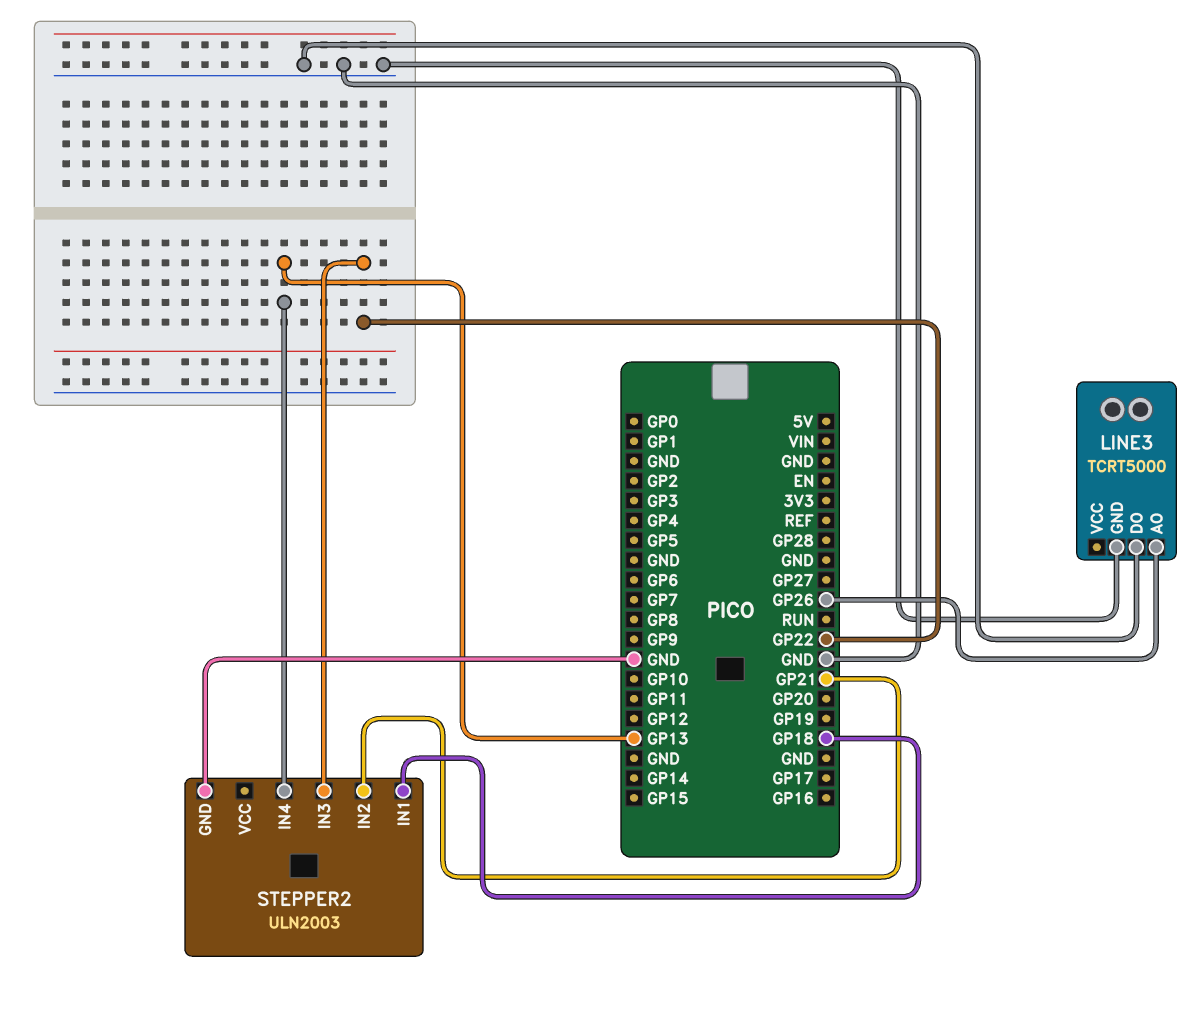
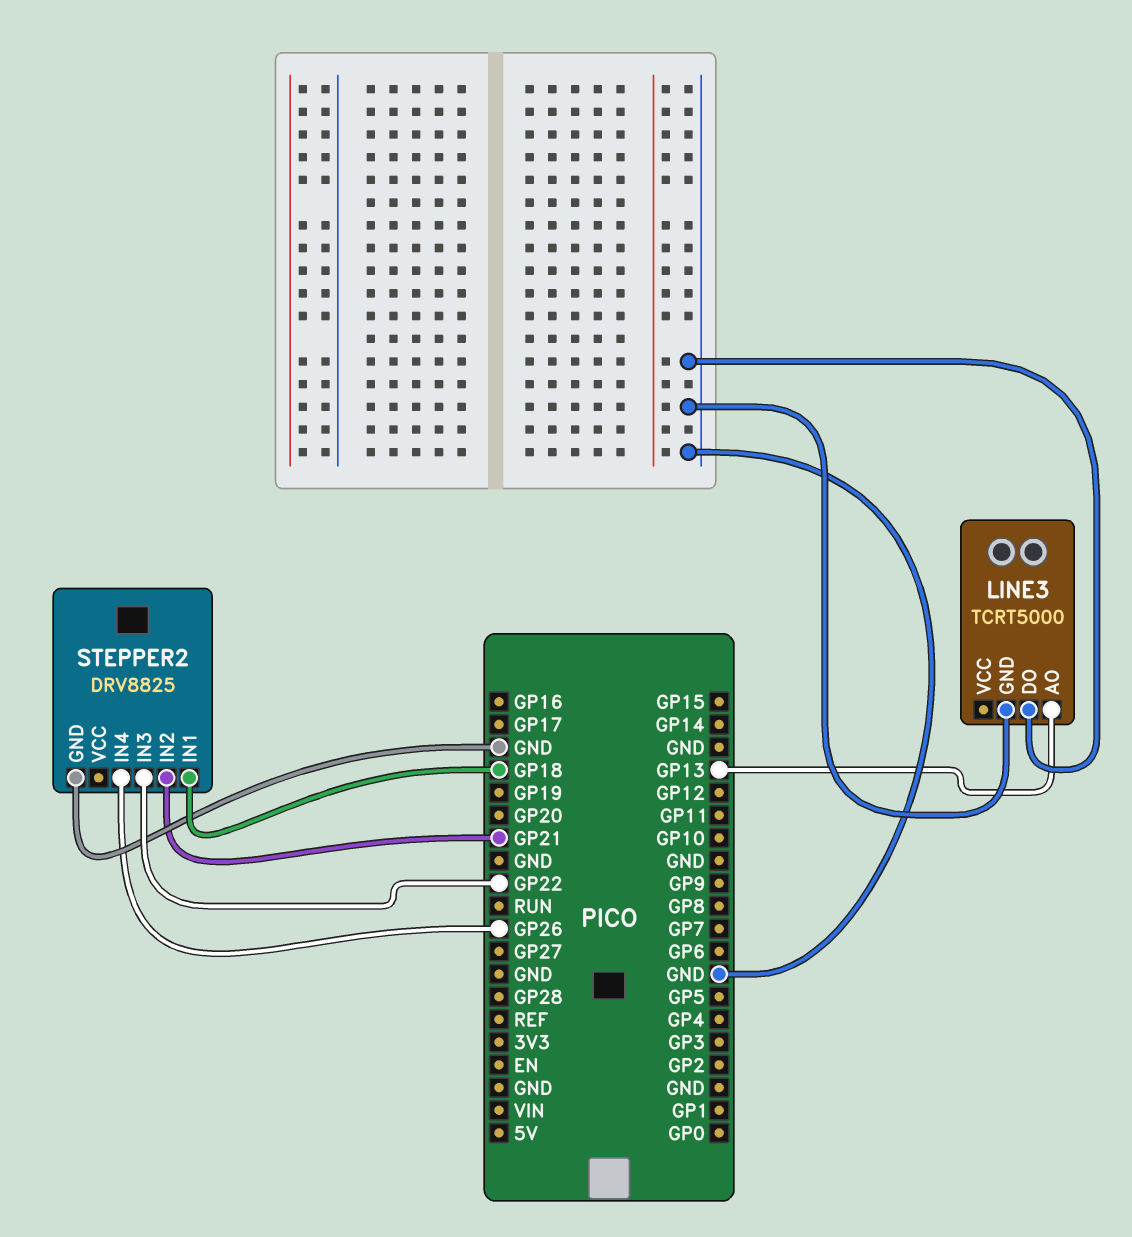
LINE3 pin AO: GP26 -> GP13
STEPPER2: ULN2003 -> DRV8825
STEPPER2 pin IN4: GP13 -> GP26

